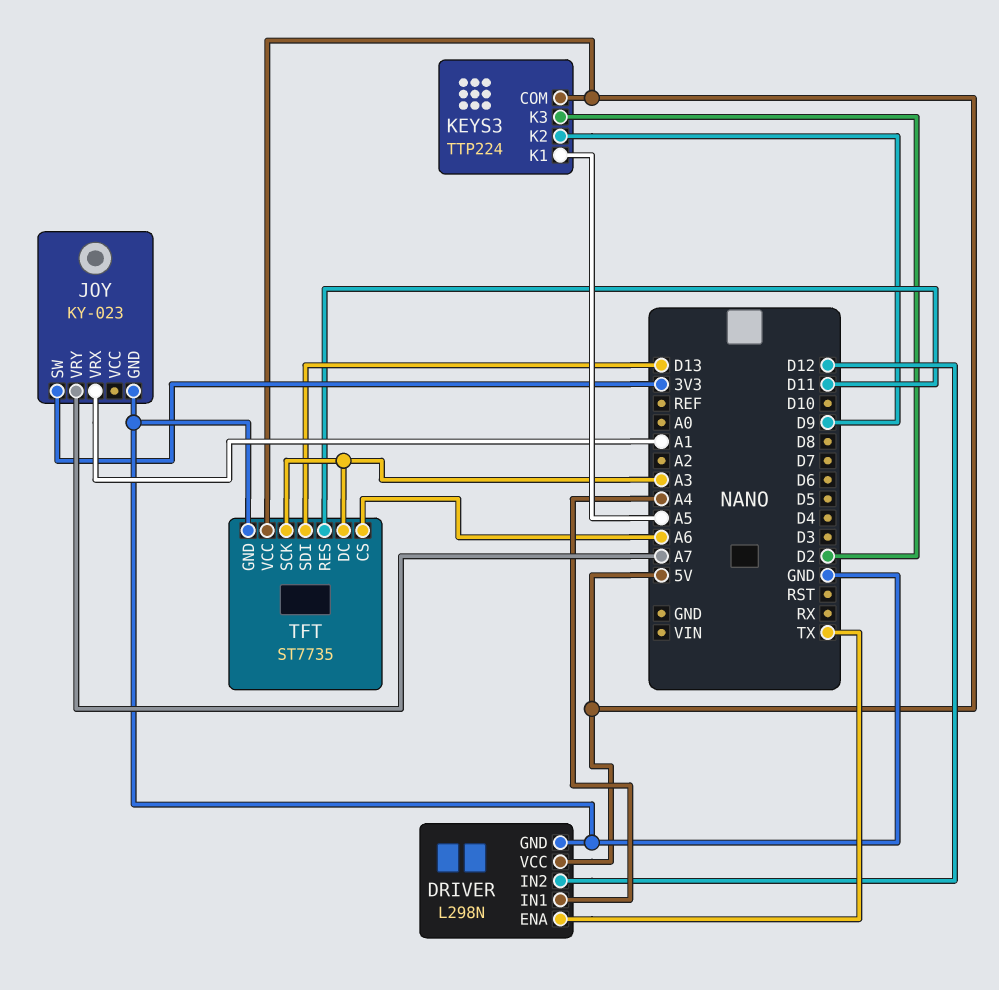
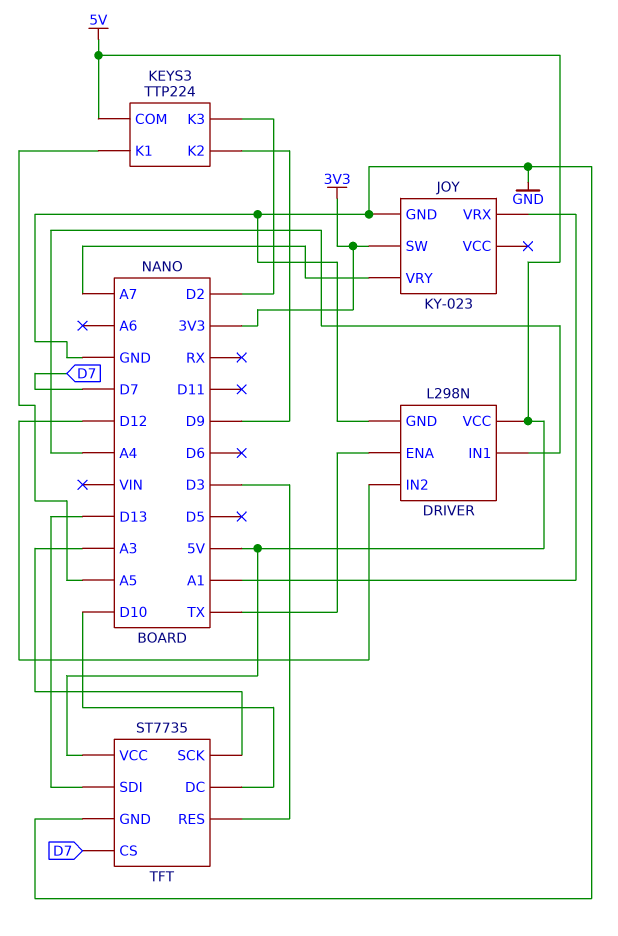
TFT pin CS: A6 -> D7
TFT pin DC: A3 -> D10
TFT pin RES: D11 -> D3

